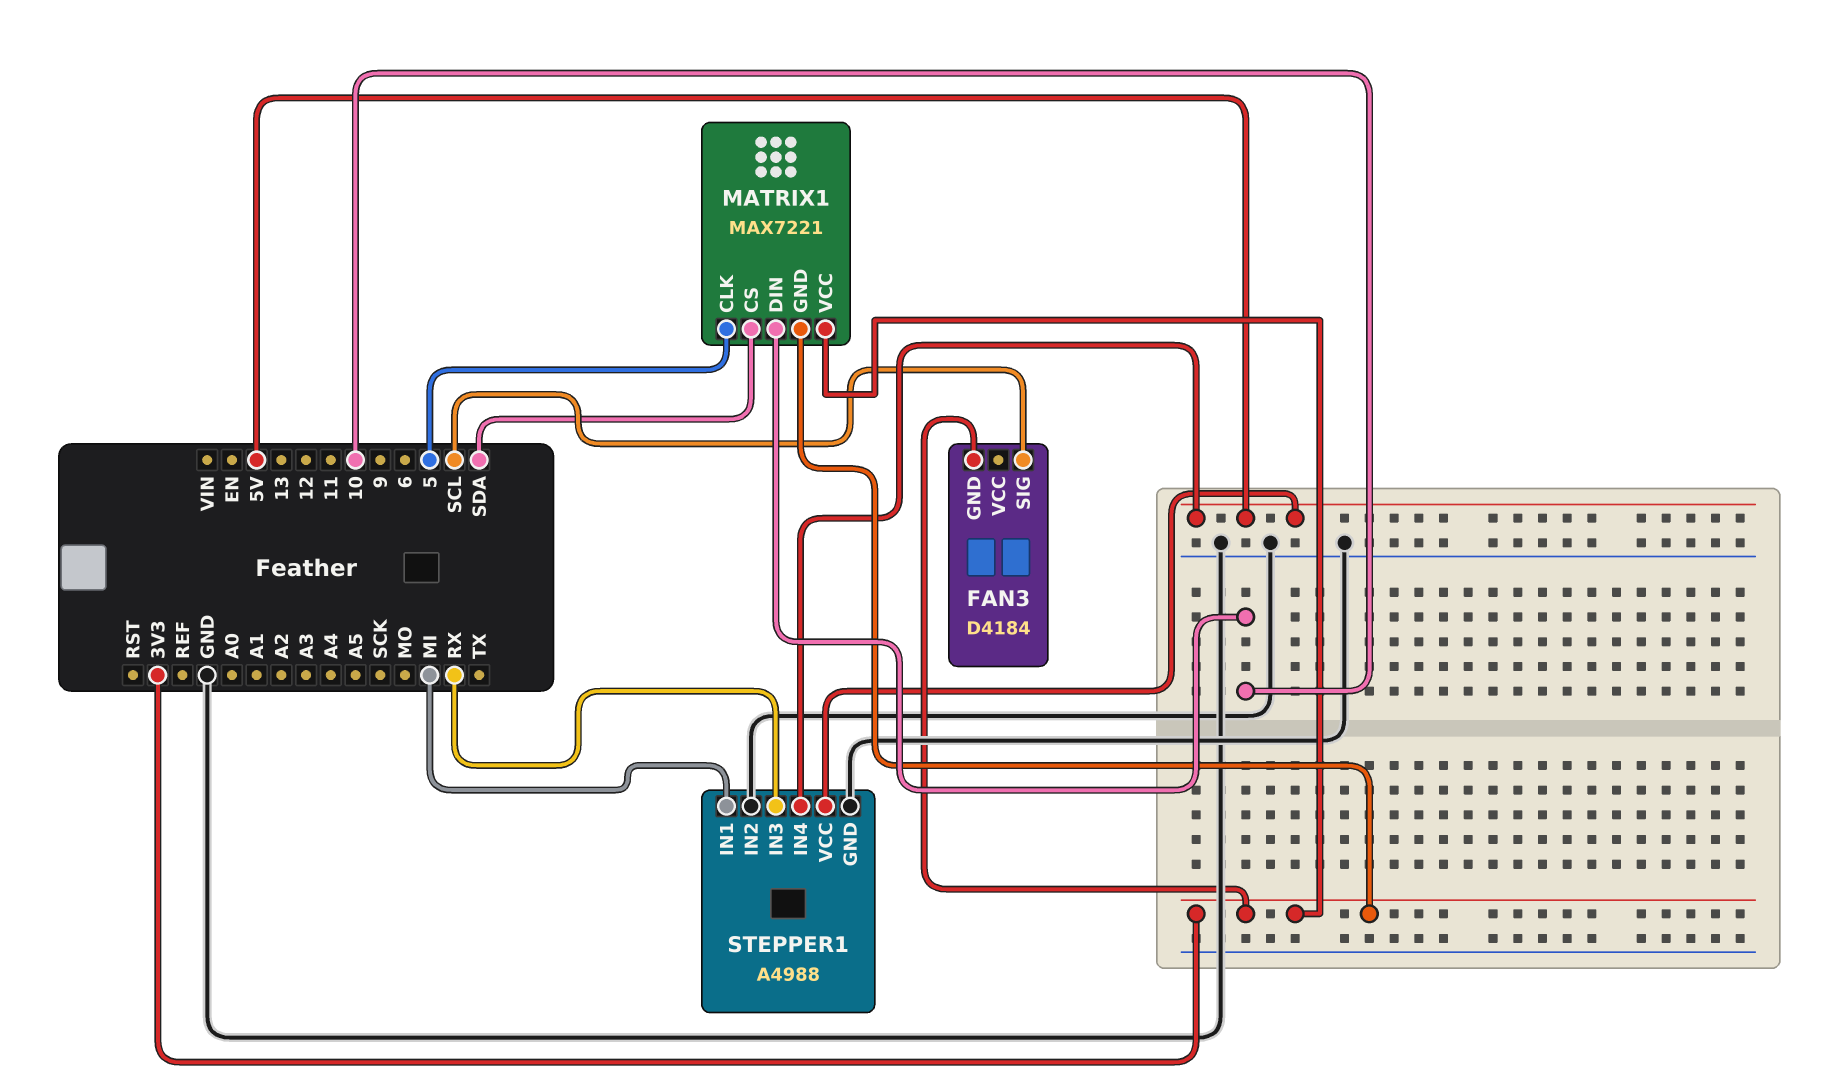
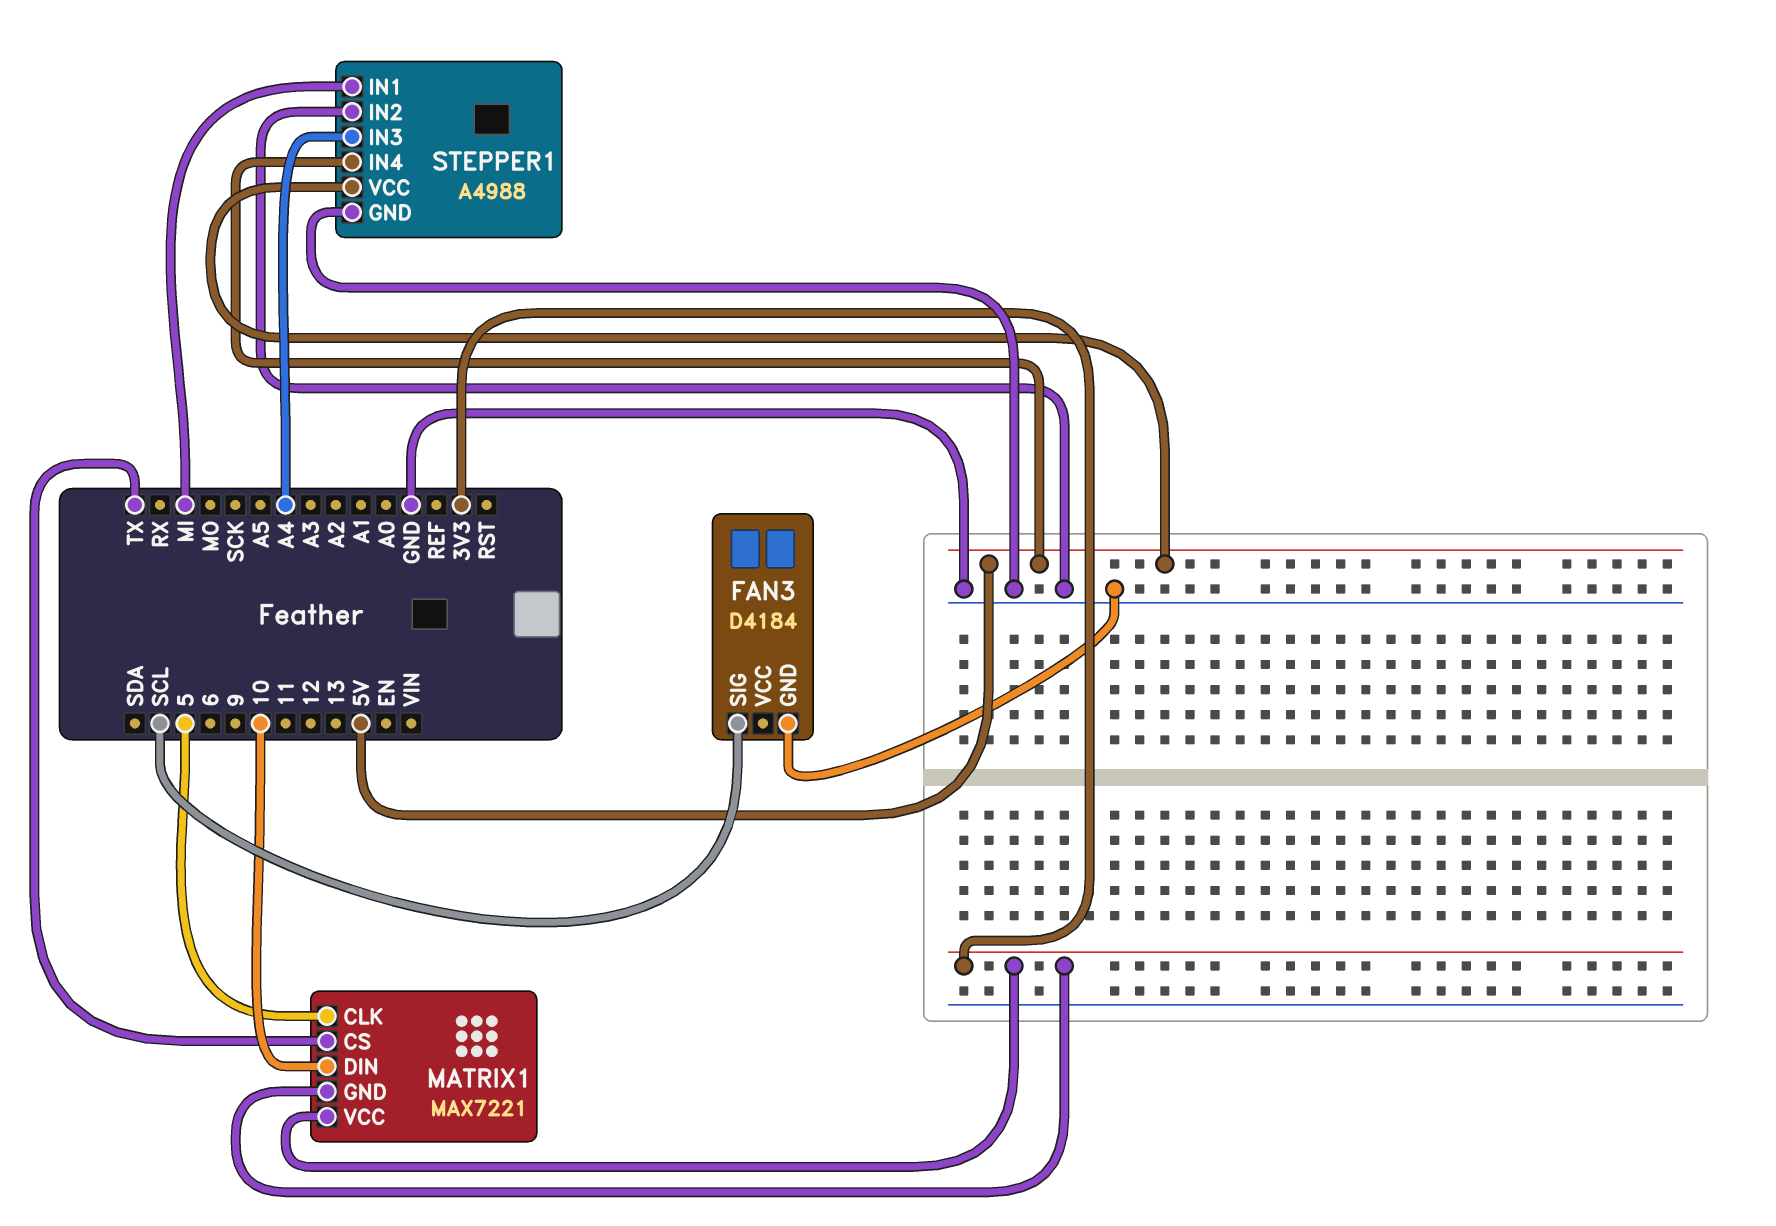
FAN3 pin GND: 3V3 -> GND
MATRIX1 pin CS: SDA -> TX
STEPPER1 pin IN3: RX -> A4

